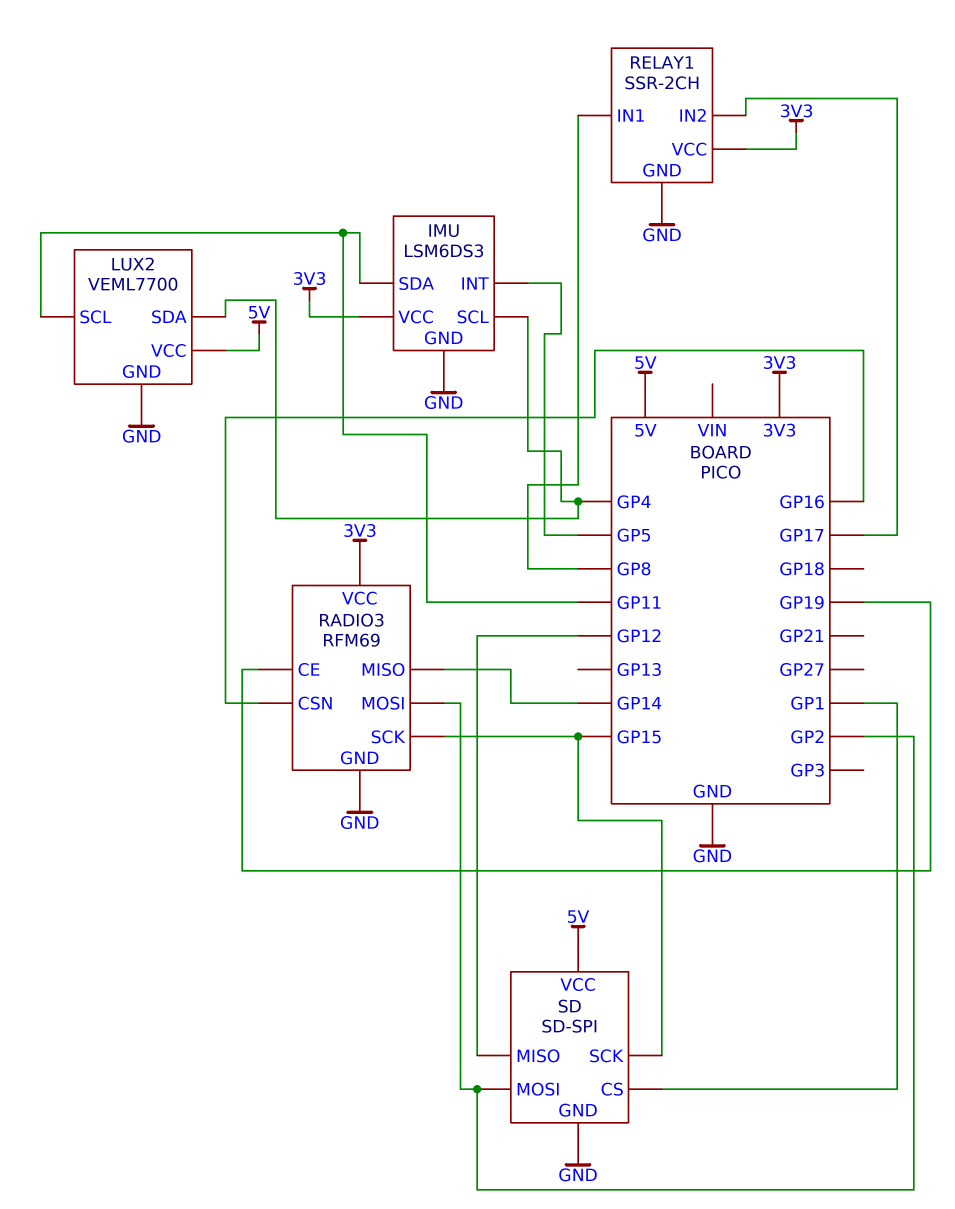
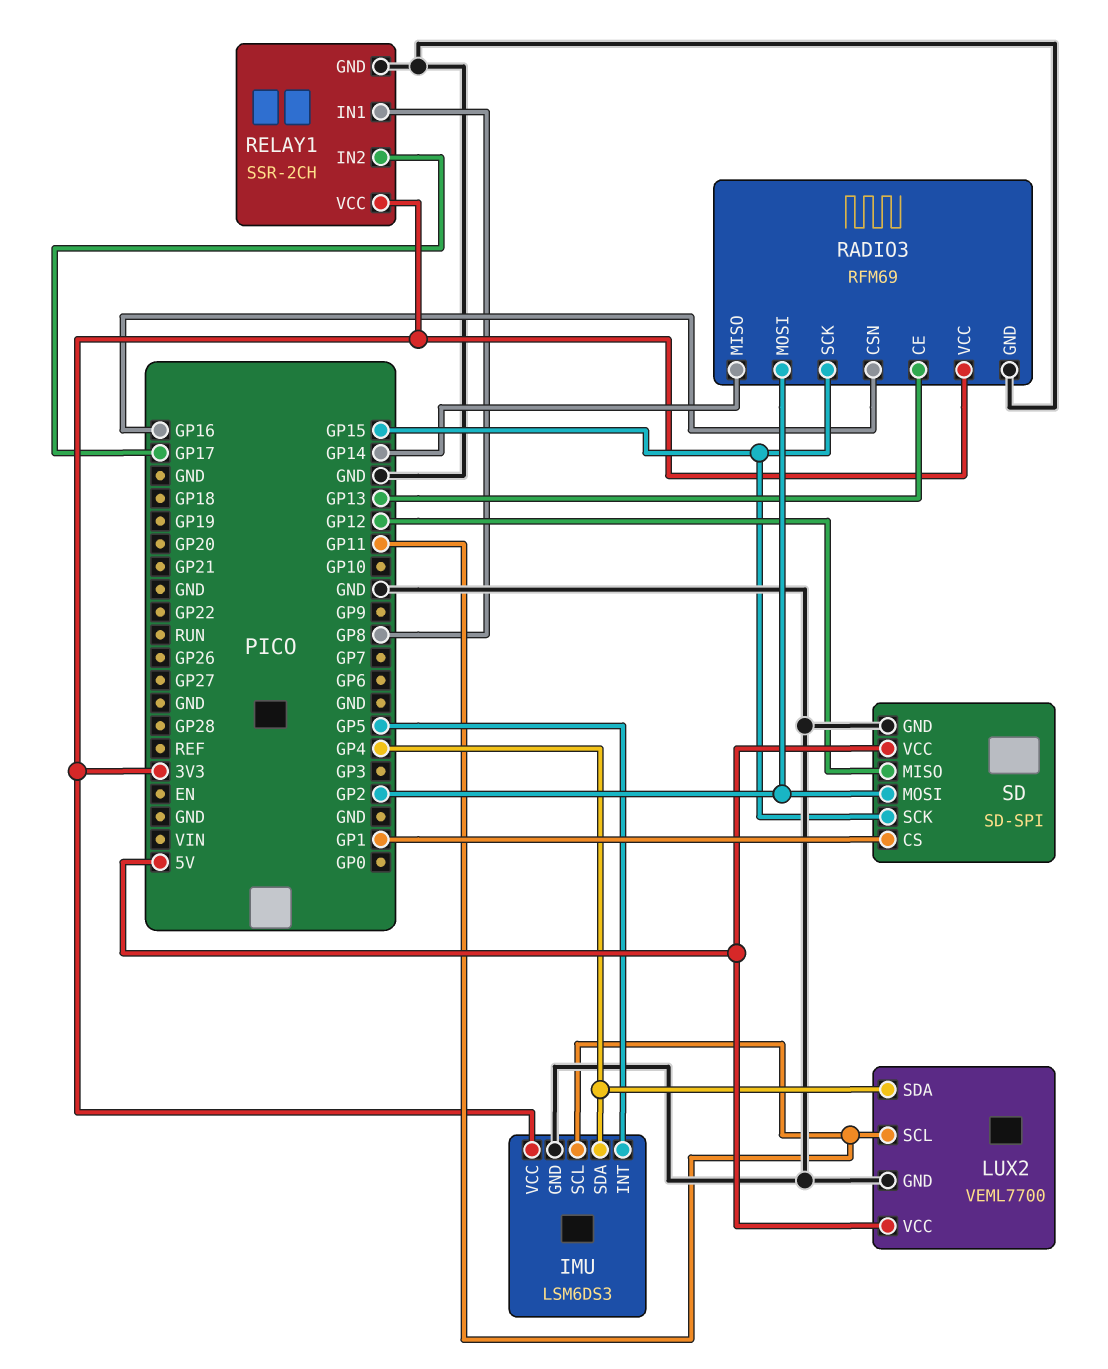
IMU pin SCL: GP4 -> GP11
IMU pin SDA: GP11 -> GP4
RADIO3 pin CE: GP19 -> GP13

